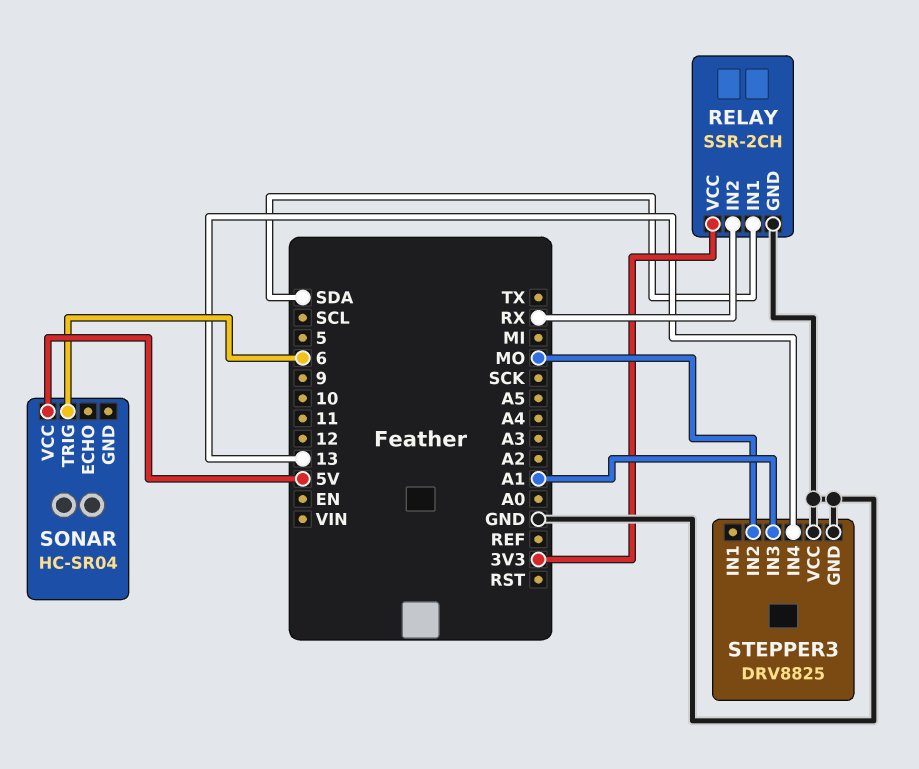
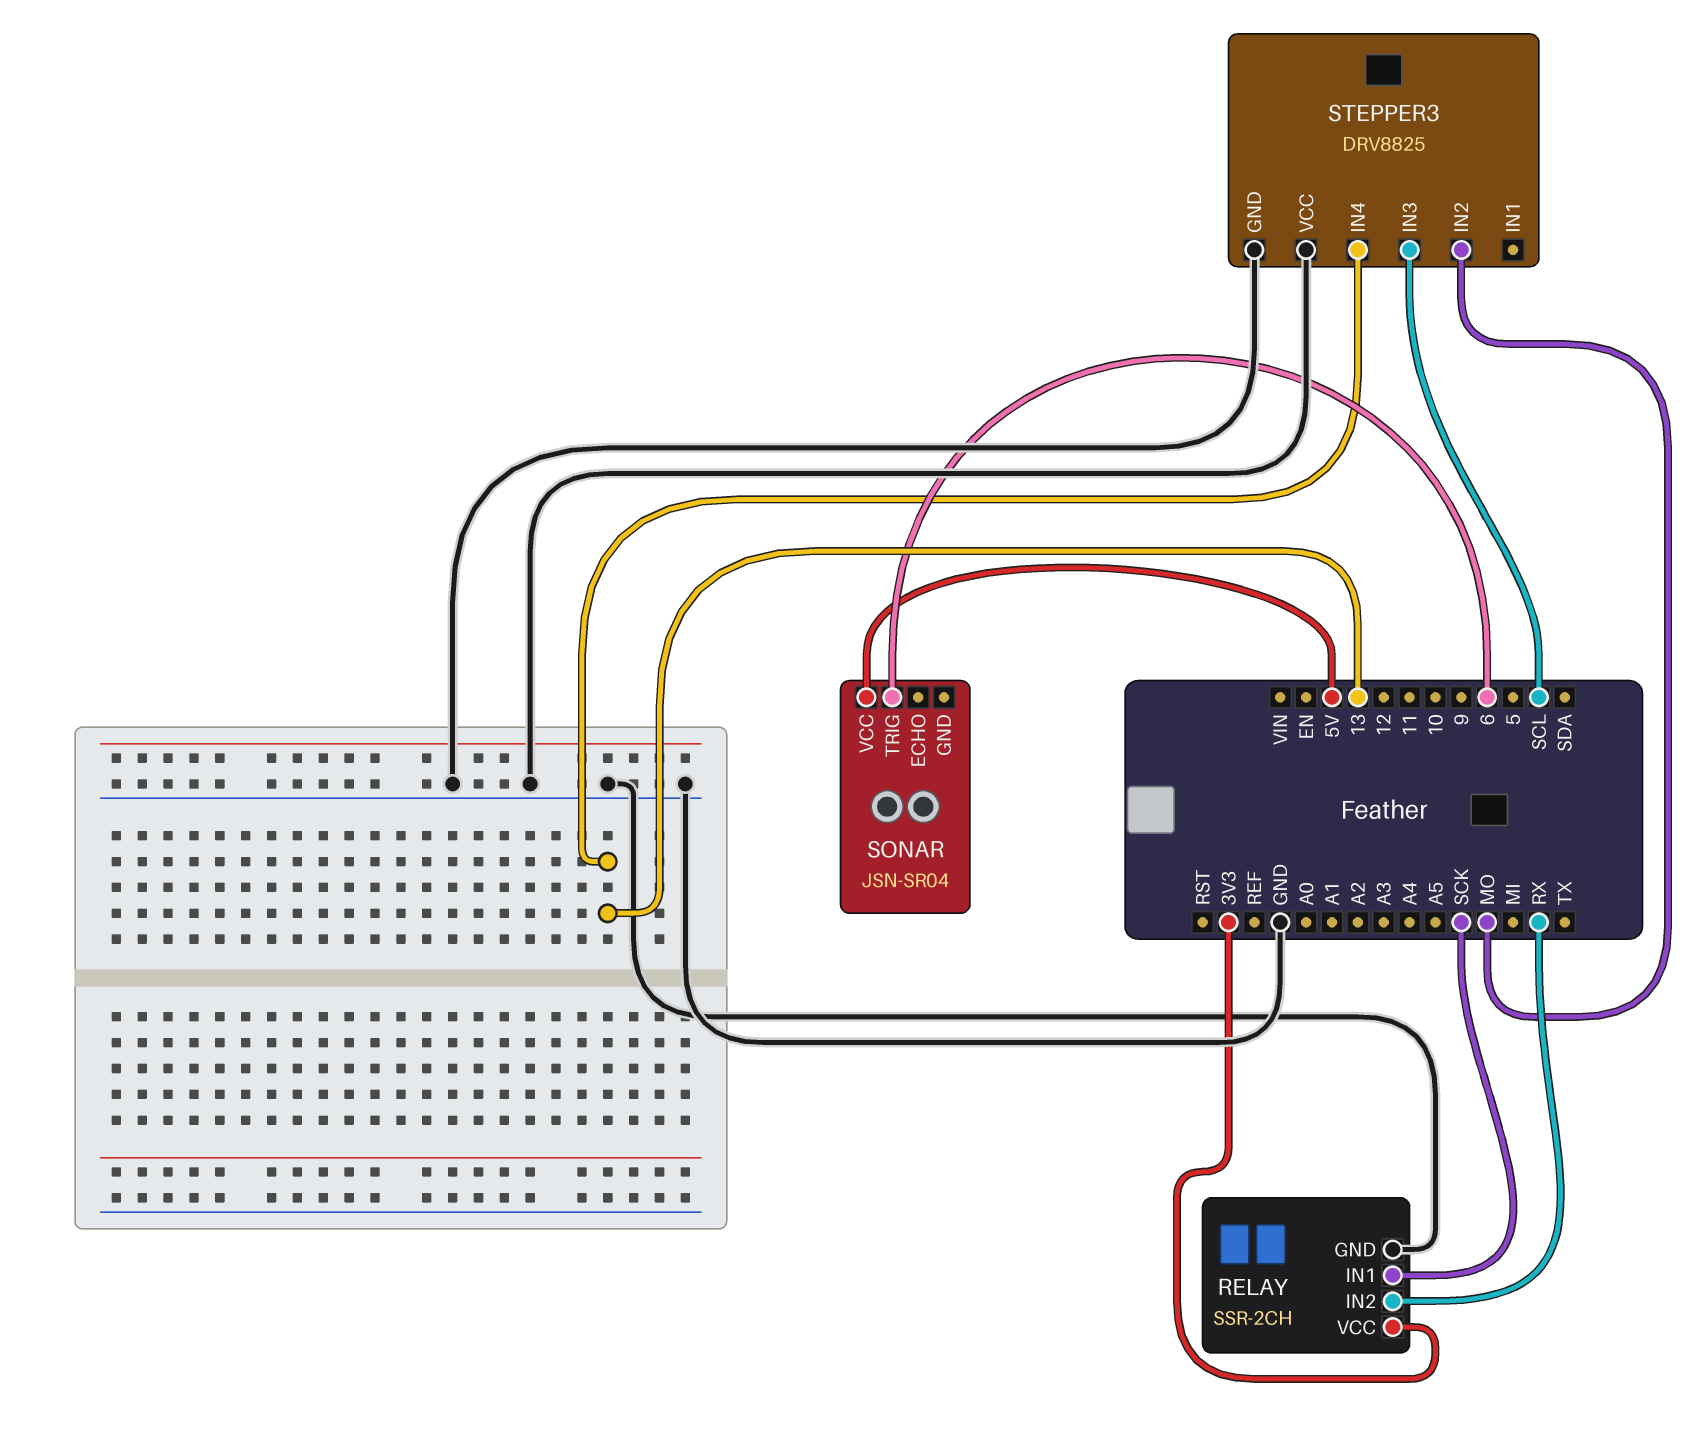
RELAY pin IN1: SDA -> SCK
SONAR: HC-SR04 -> JSN-SR04
STEPPER3 pin IN3: A1 -> SCL

